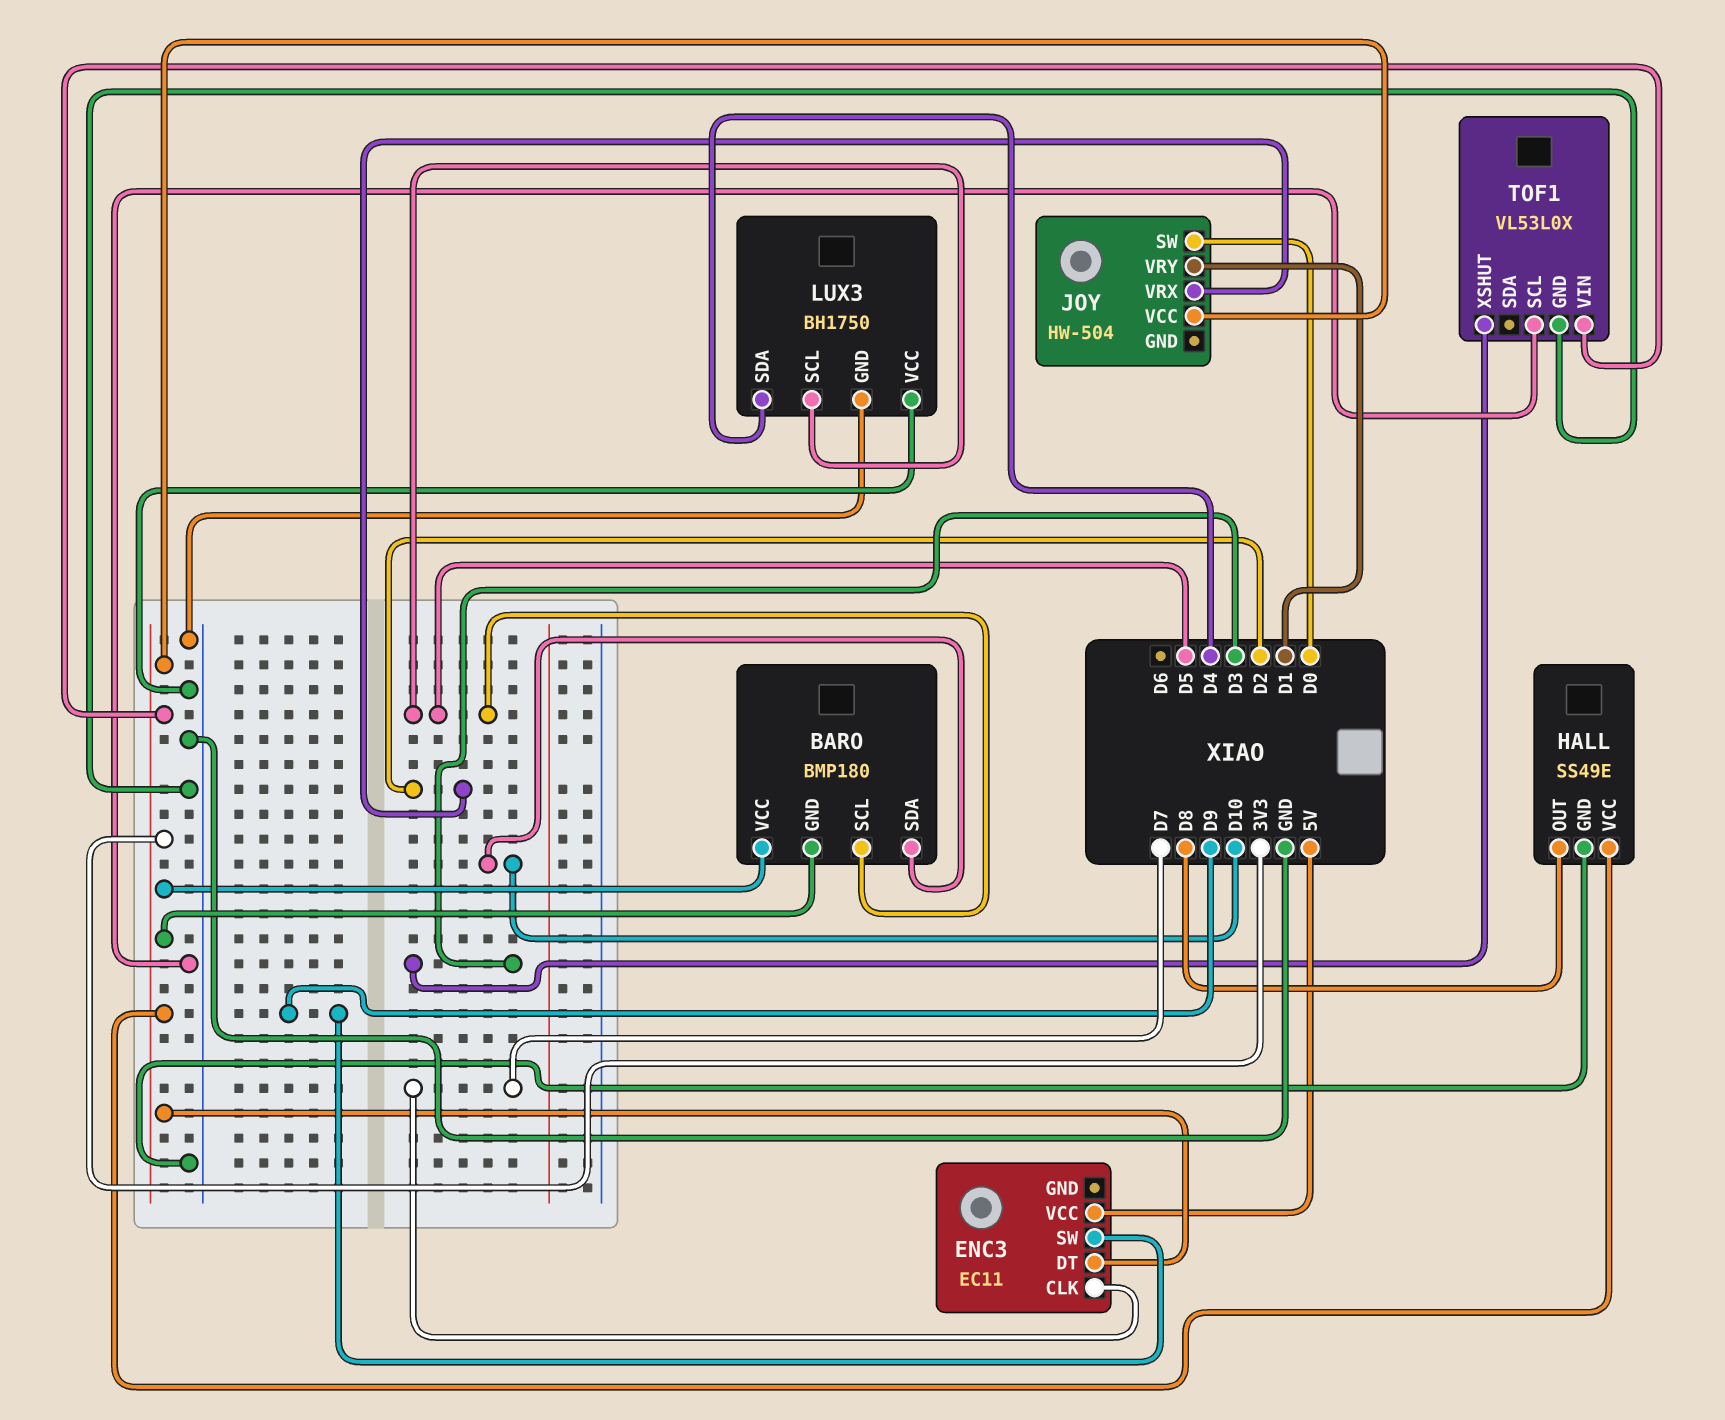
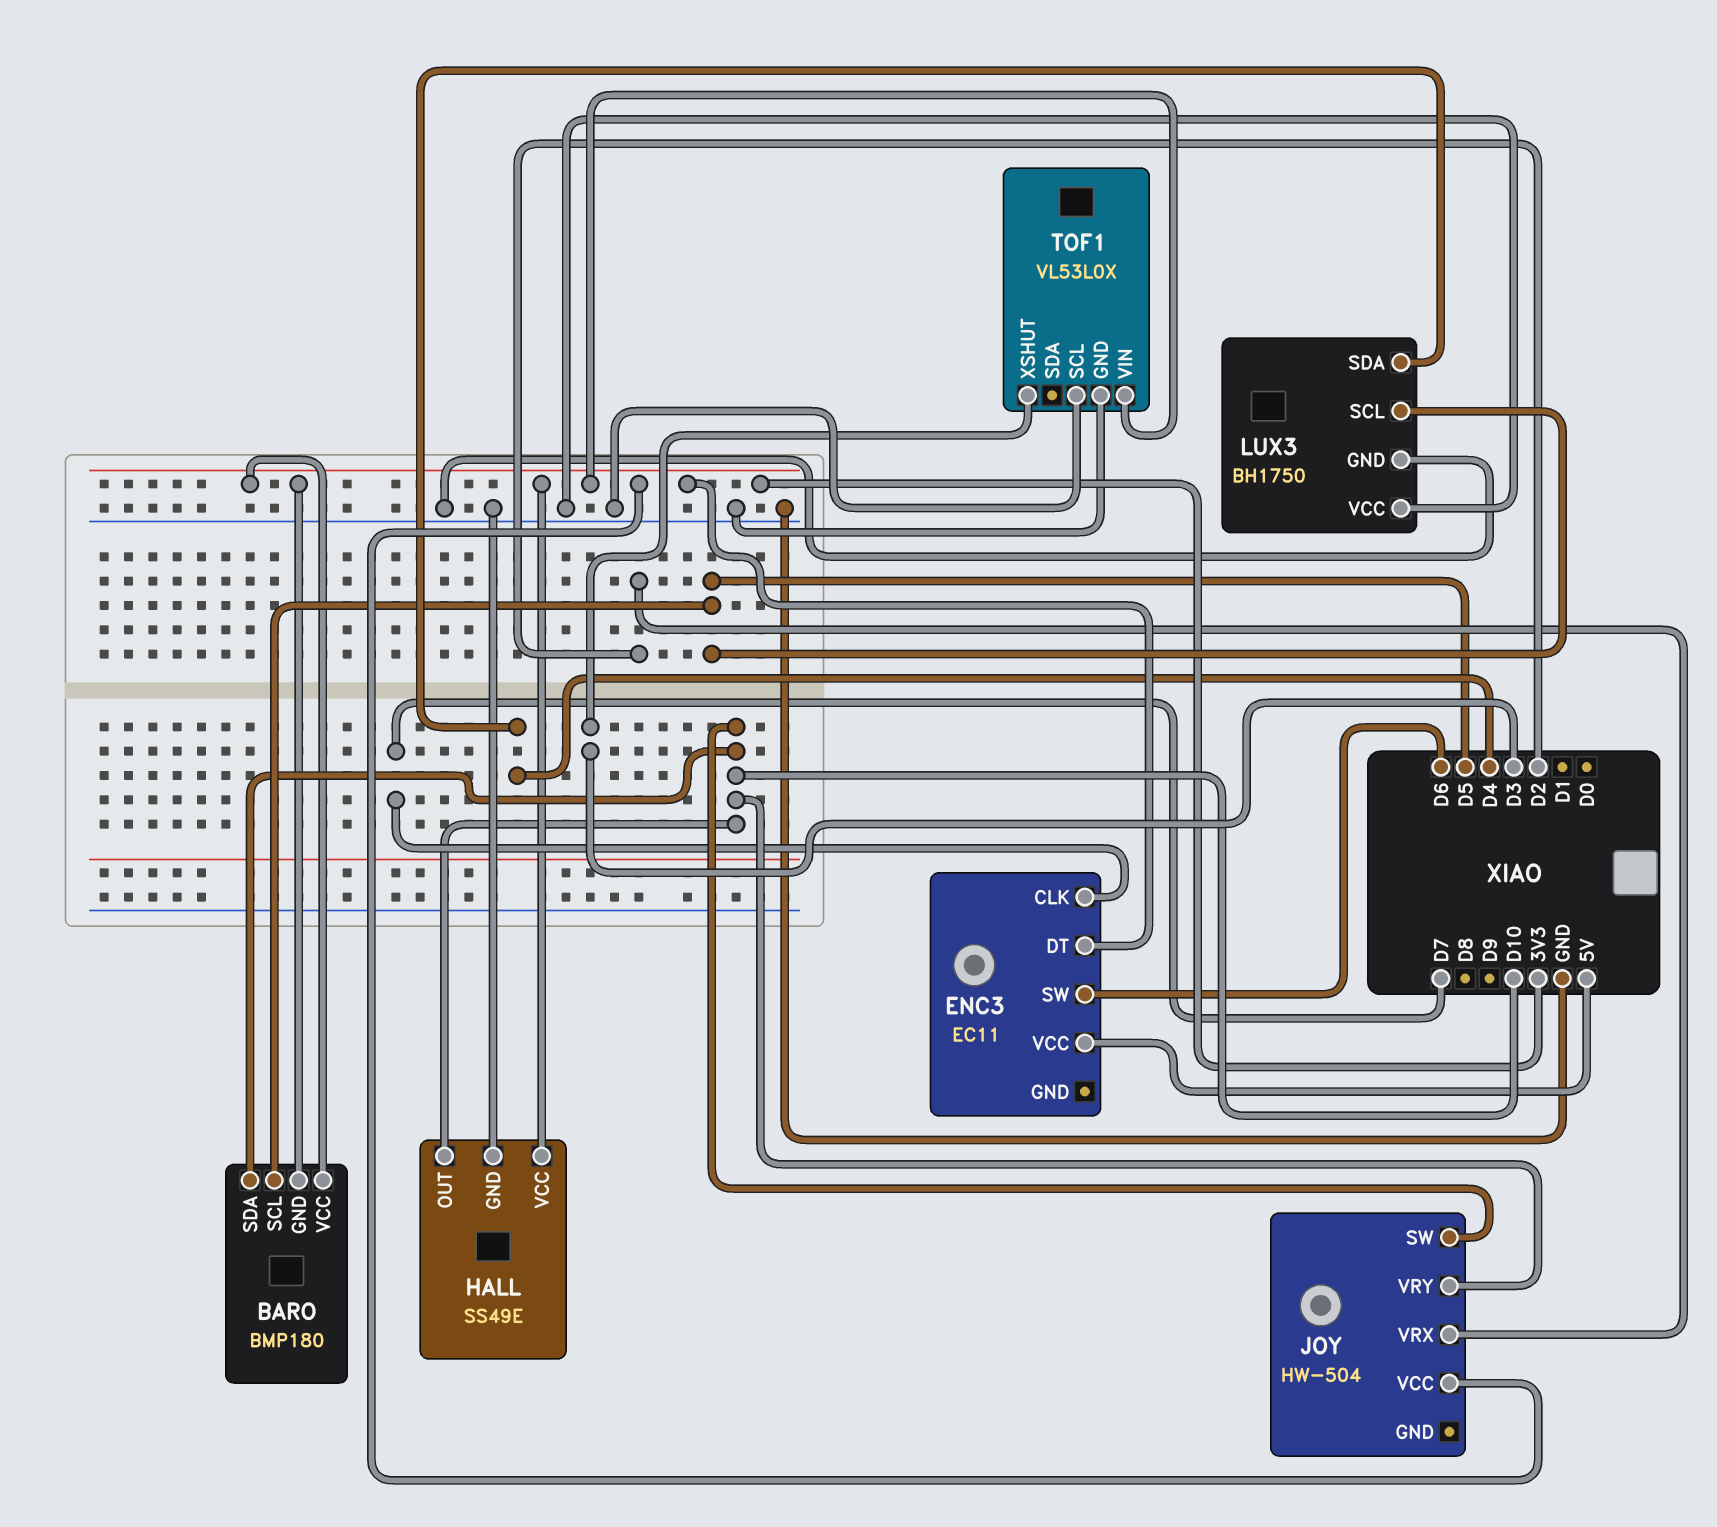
ENC3 pin SW: D9 -> D6
HALL pin OUT: D8 -> D10
JOY pin SW: D0 -> D10
JOY pin VRY: D1 -> D10

